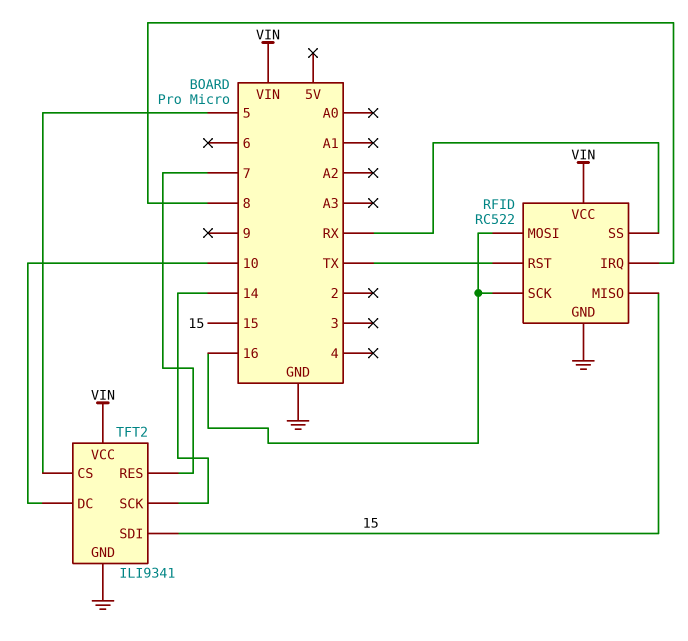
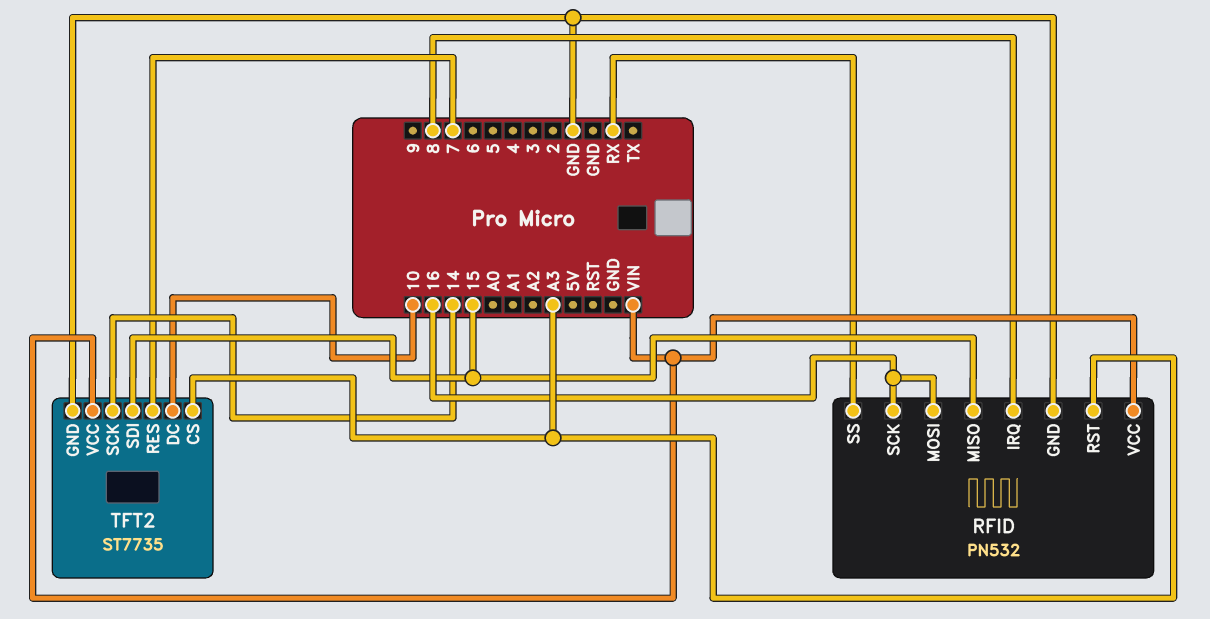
RFID: RC522 -> PN532
RFID pin RST: TX -> A3
TFT2: ILI9341 -> ST7735
TFT2 pin CS: 5 -> A3

